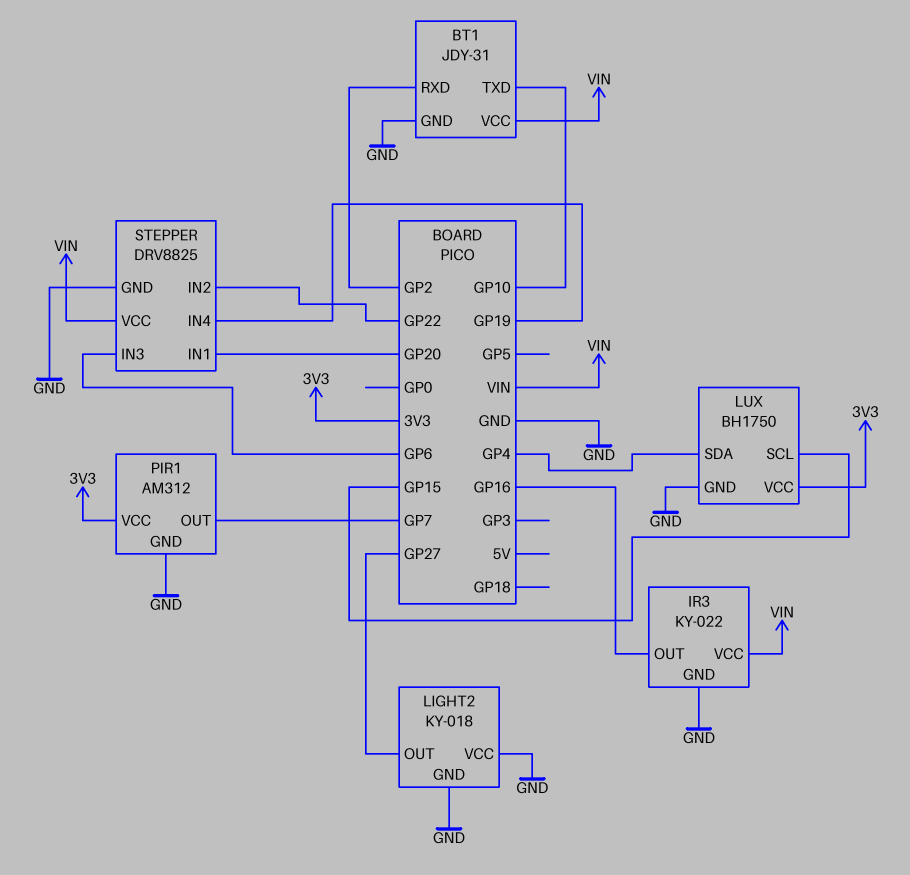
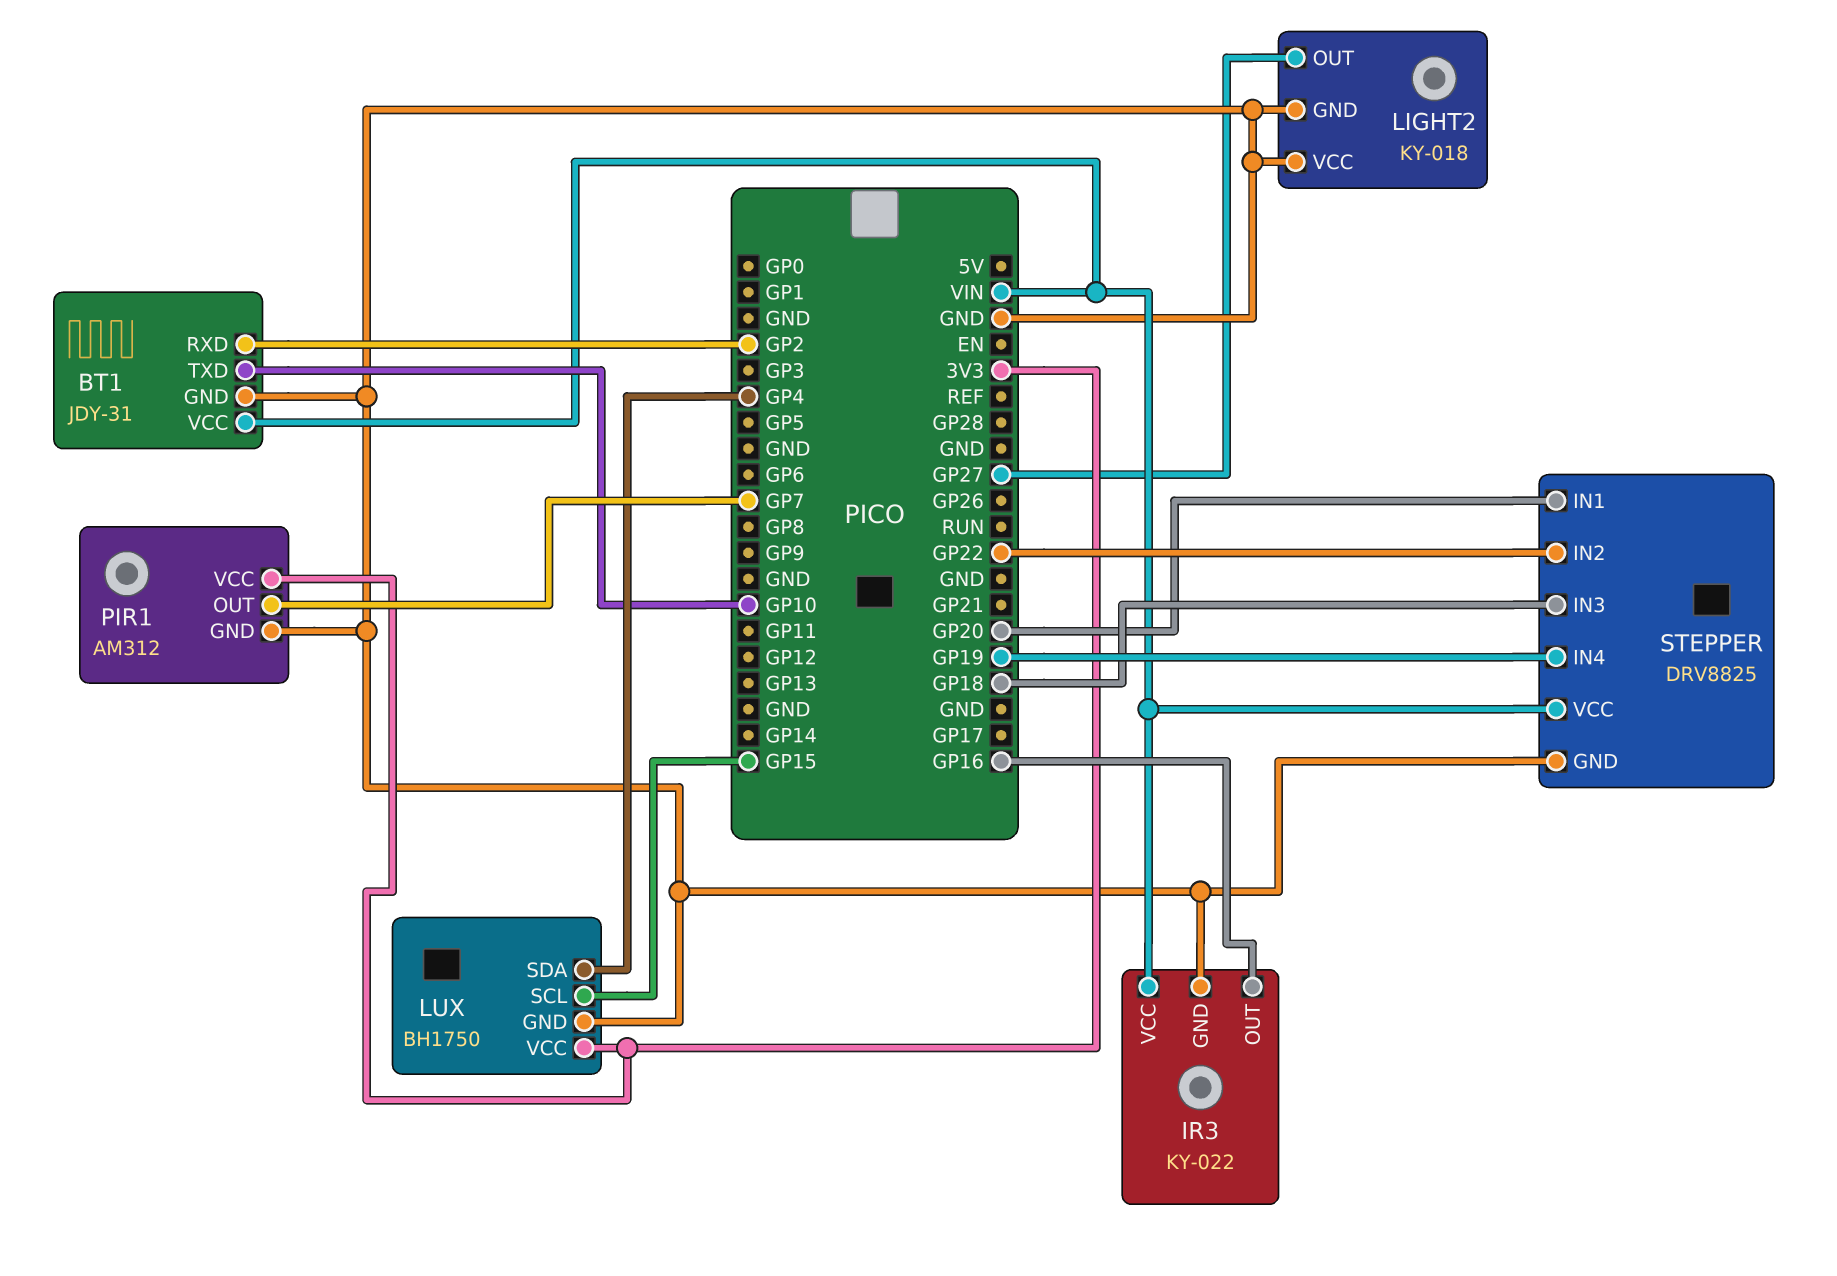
STEPPER pin IN3: GP6 -> GP18

